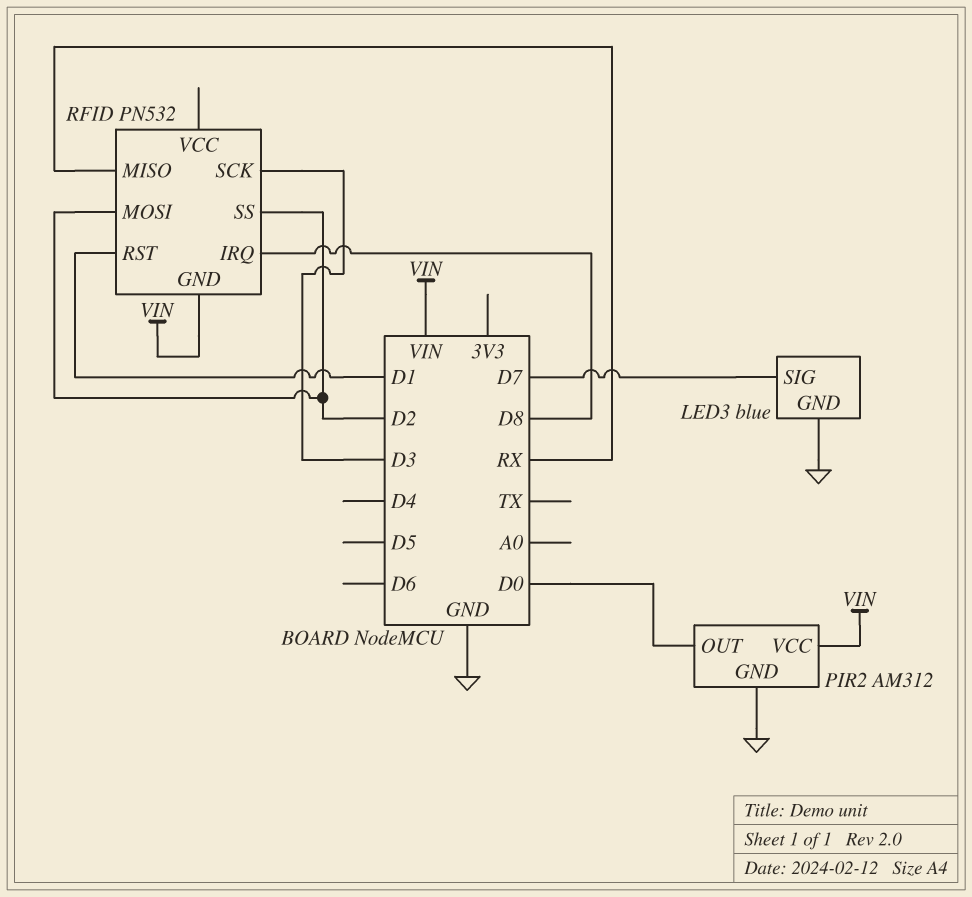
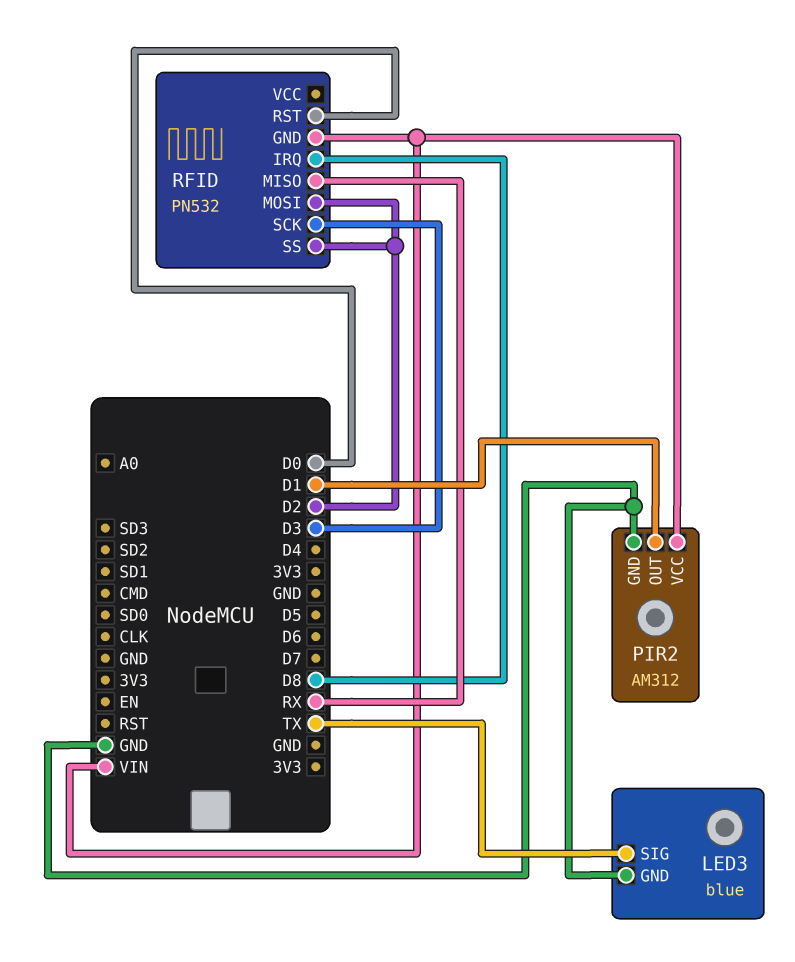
LED3 pin SIG: D7 -> TX
PIR2 pin OUT: D0 -> D1
RFID pin RST: D1 -> D0

